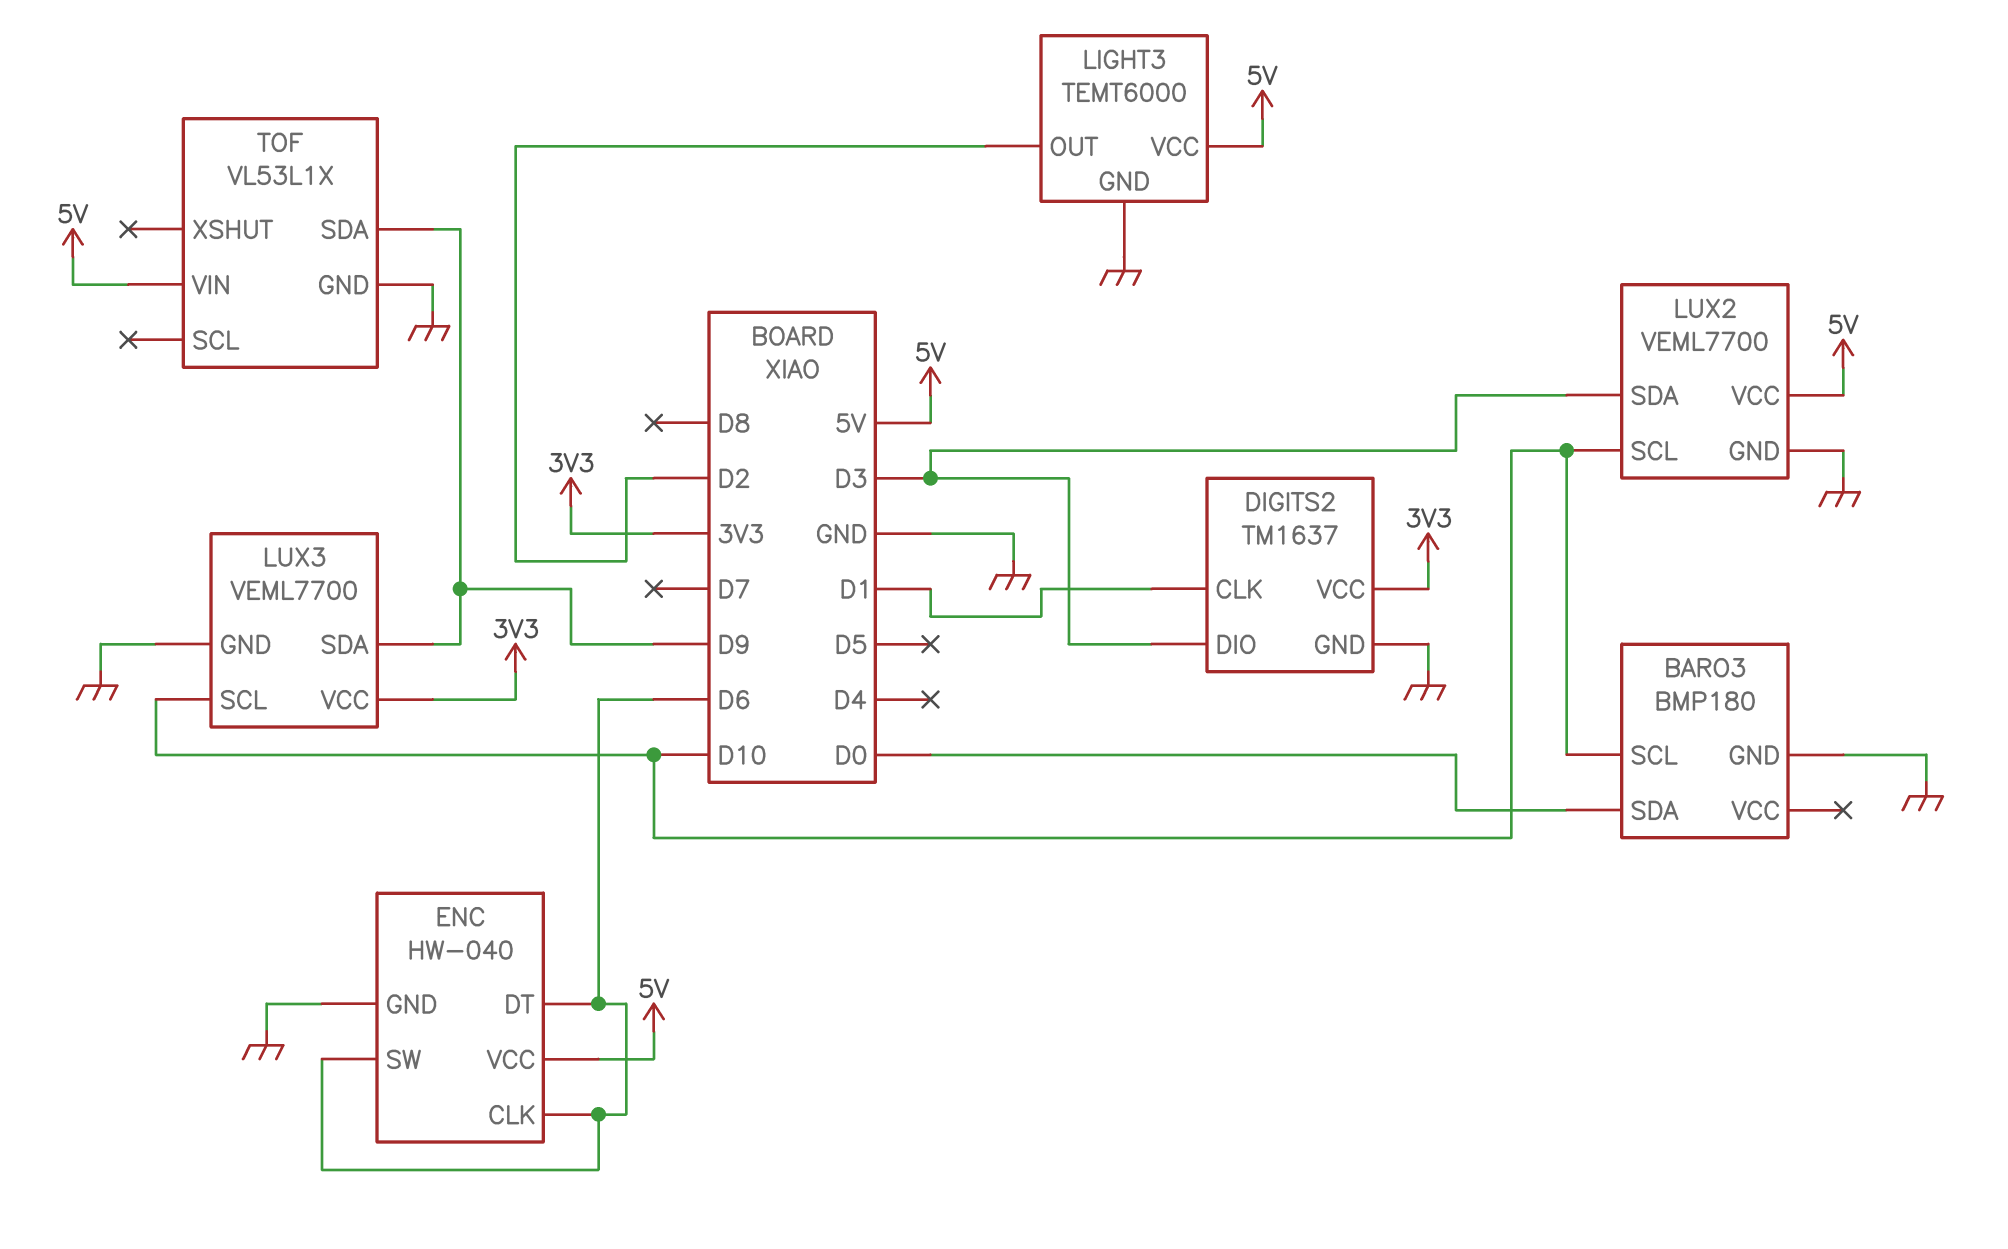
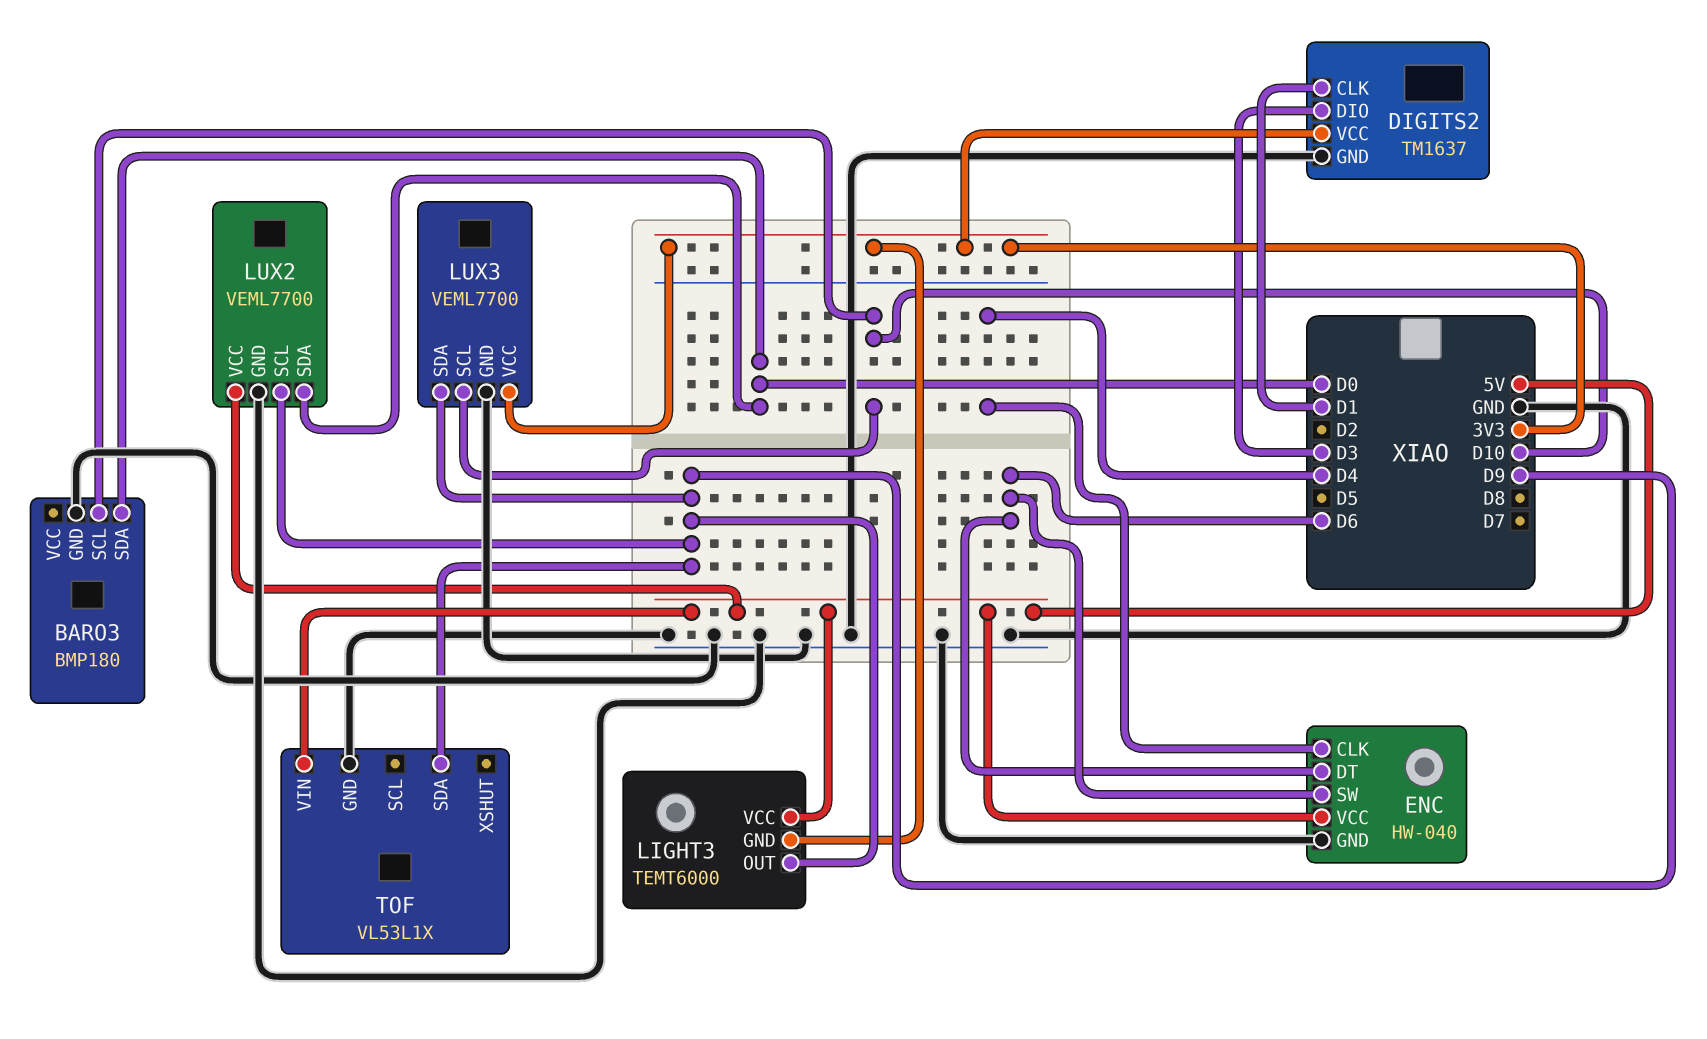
ENC pin CLK: D6 -> D4
LIGHT3 pin GND: GND -> 3V3
LIGHT3 pin OUT: D2 -> D9
LUX2 pin SCL: D10 -> D9
LUX2 pin SDA: D3 -> D0

